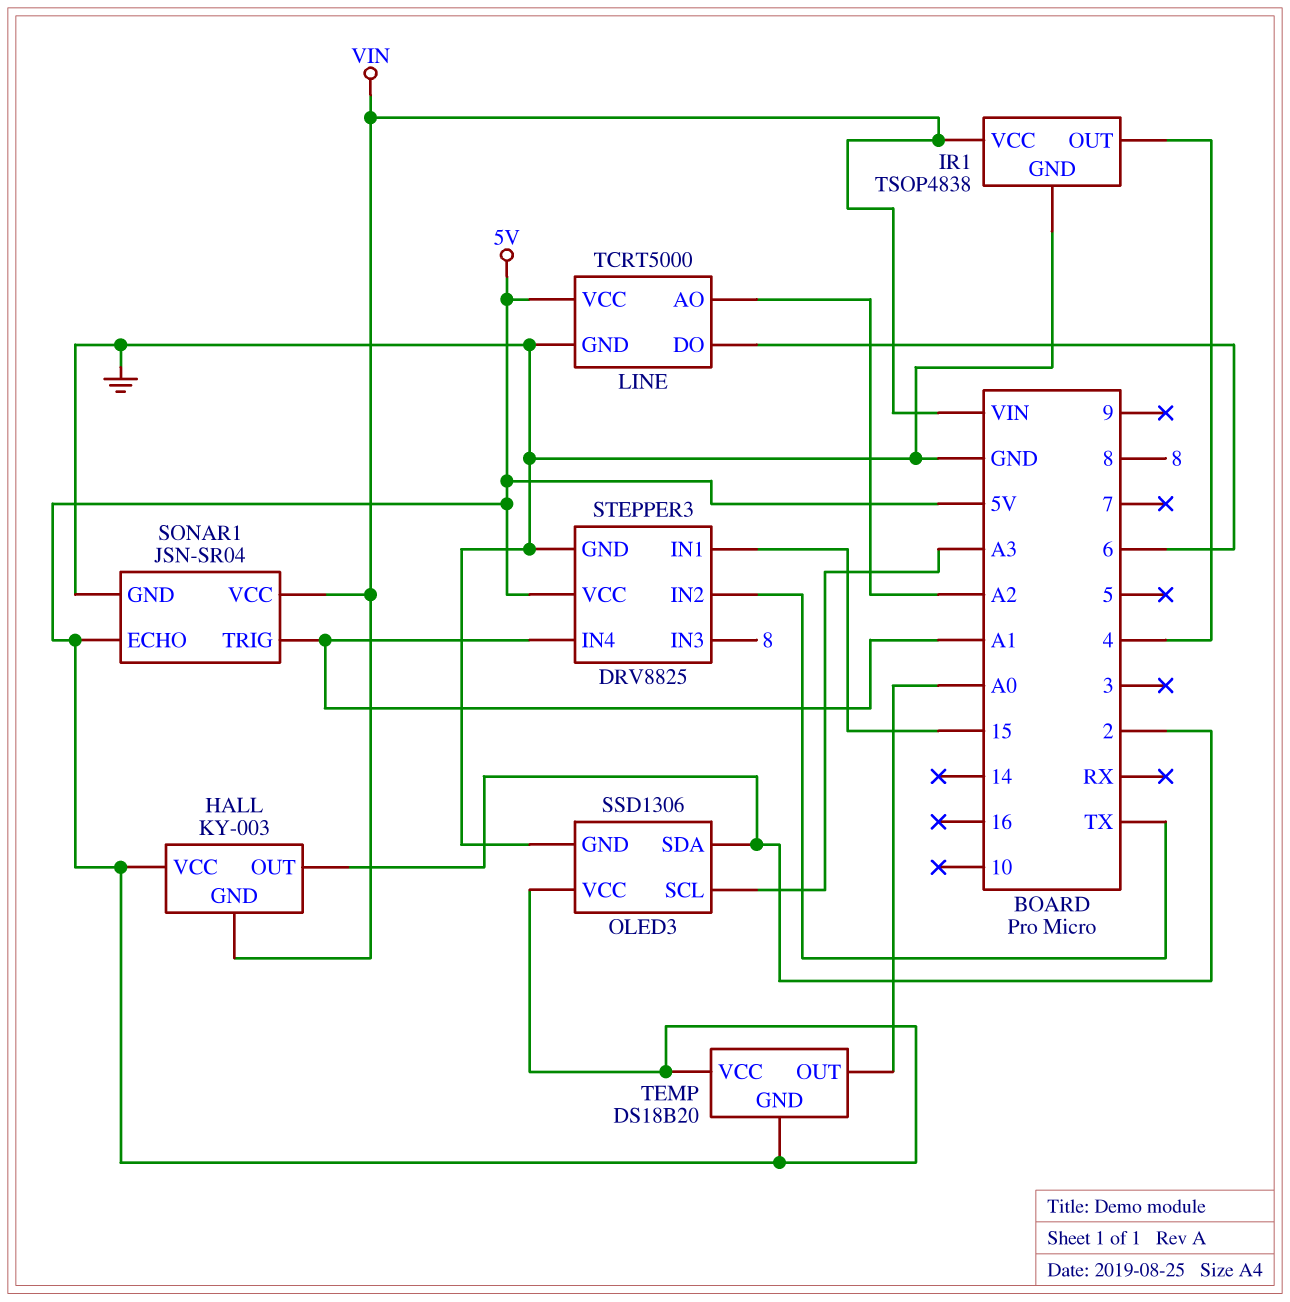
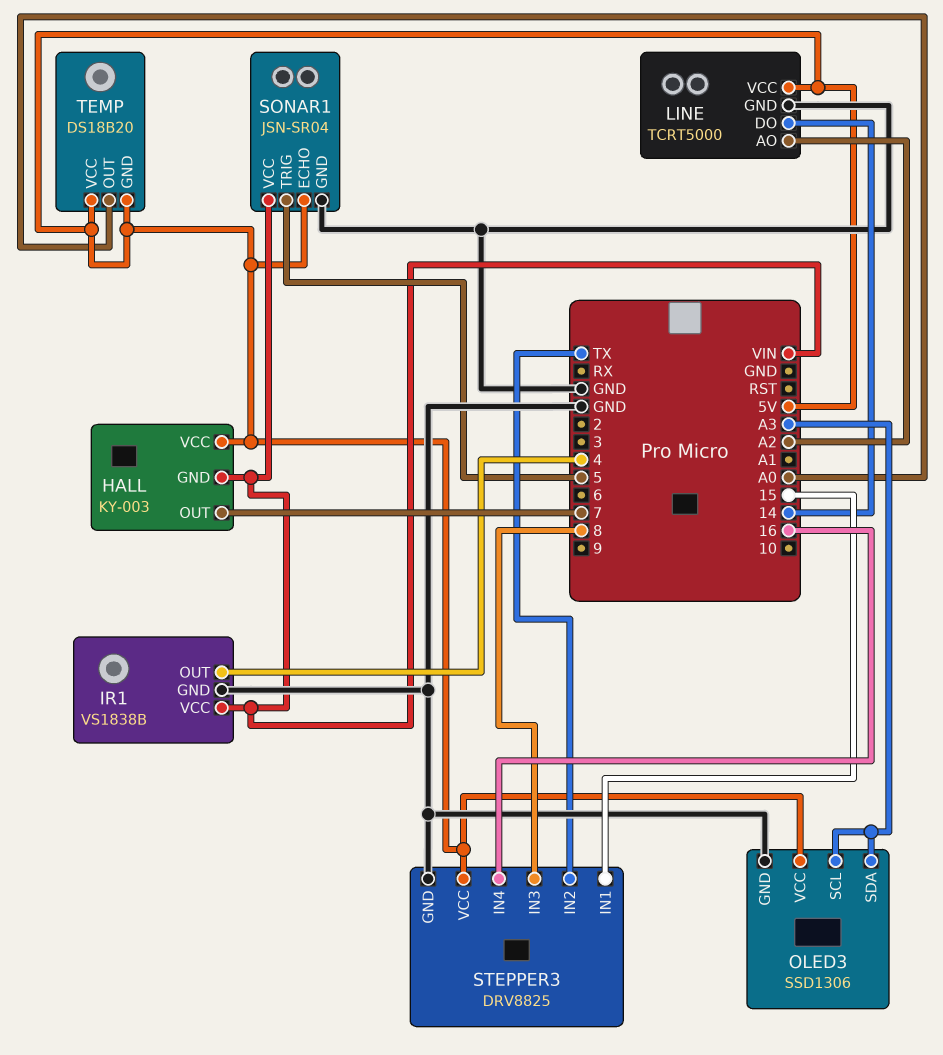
HALL pin OUT: 2 -> 7
IR1: TSOP4838 -> VS1838B
LINE pin DO: 6 -> 14
OLED3 pin SDA: 2 -> A3
SONAR1 pin TRIG: A1 -> 5
STEPPER3 pin IN4: A1 -> 16

